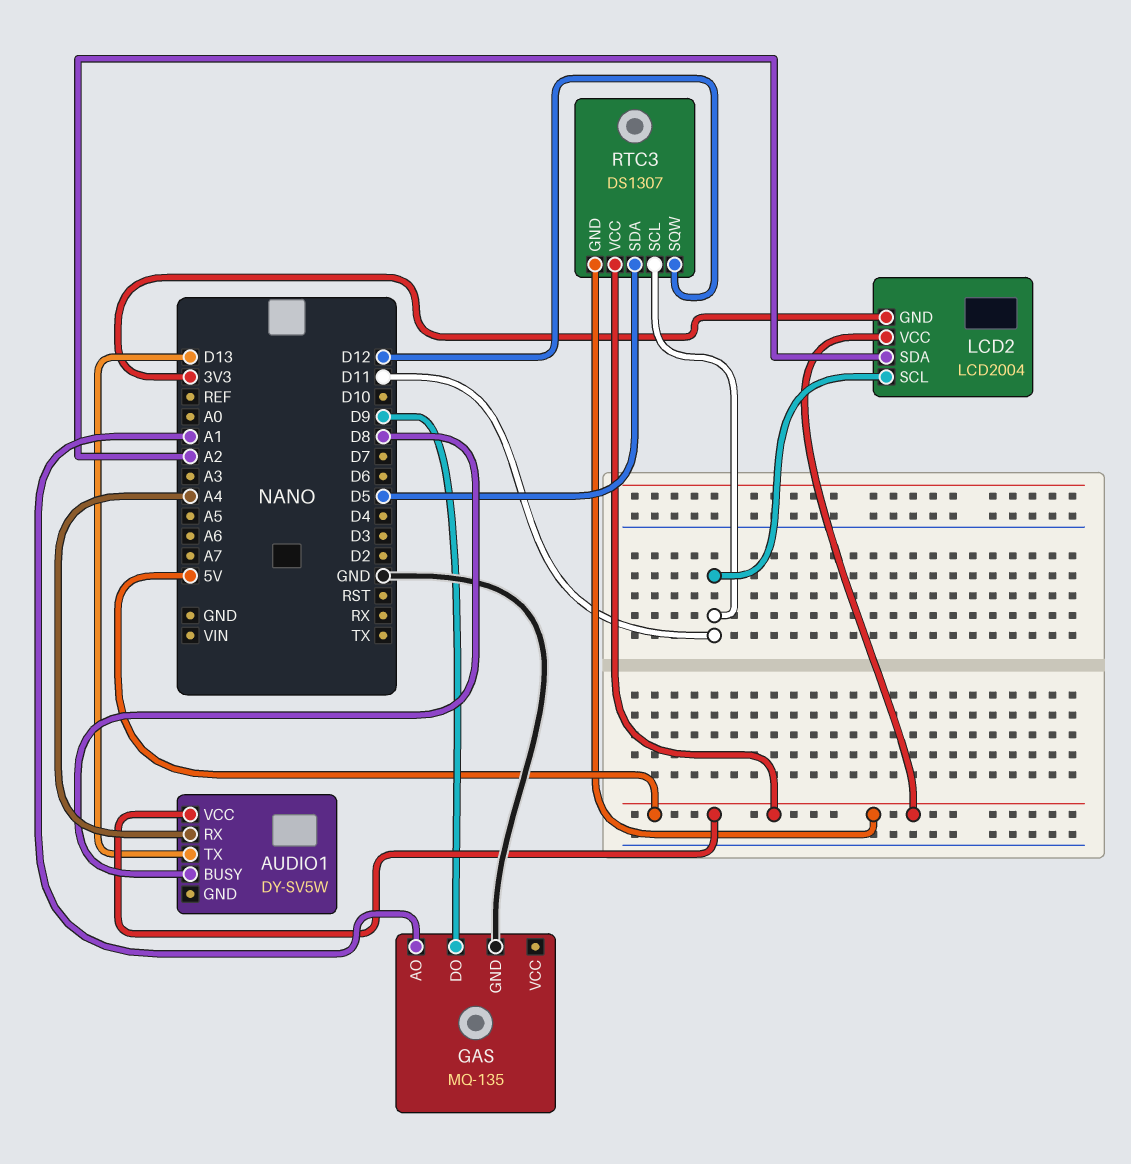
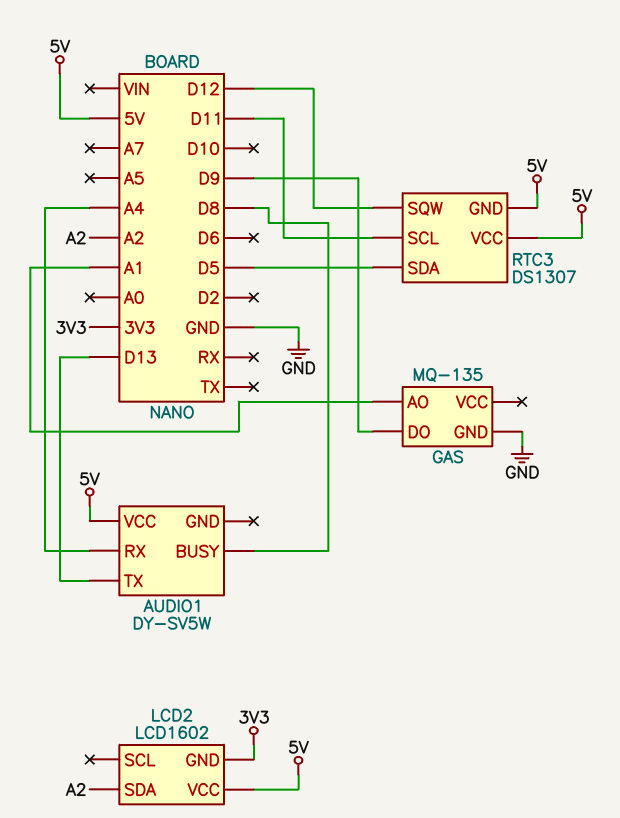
LCD2: LCD2004 -> LCD1602
LCD2 pin SCL: D11 -> none

